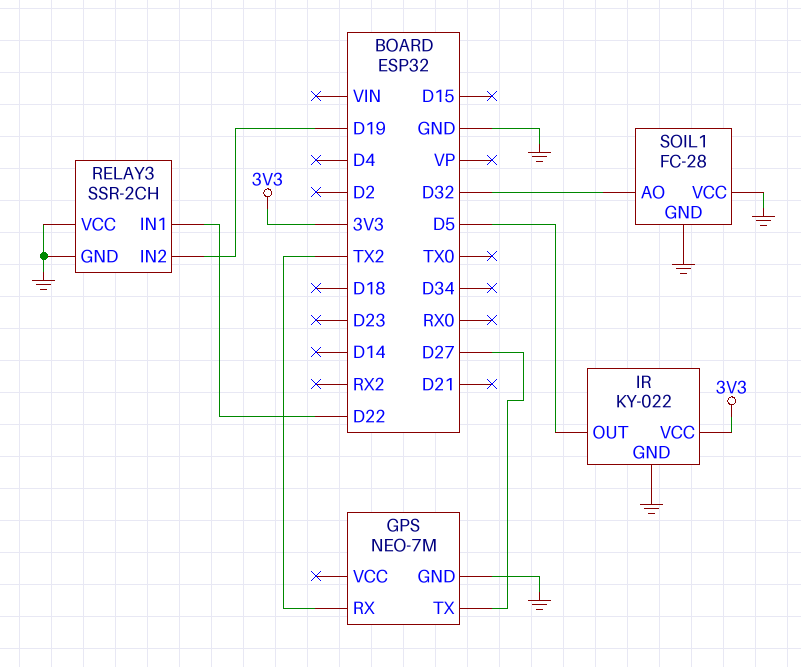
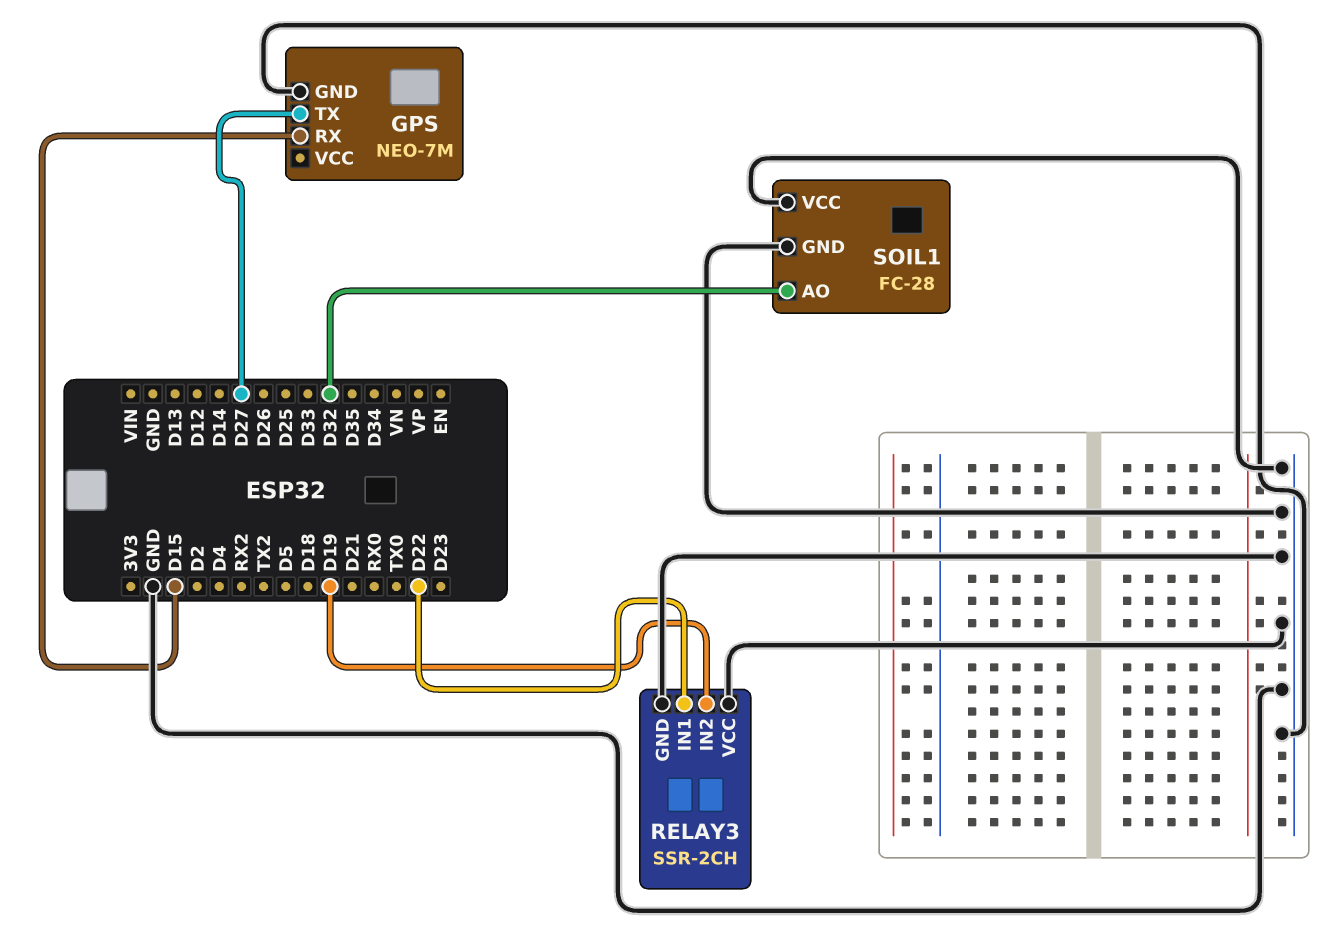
GPS pin RX: TX2 -> D15
IR: KY-022 -> none
IR pin GND: GND -> none
IR pin OUT: D5 -> none
IR pin VCC: 3V3 -> none

